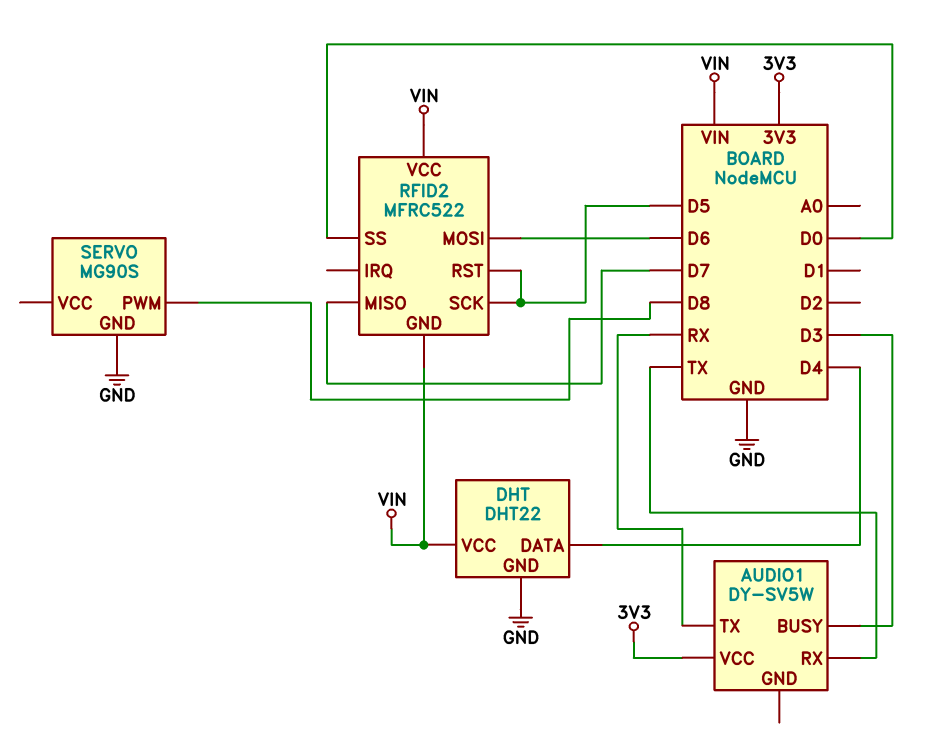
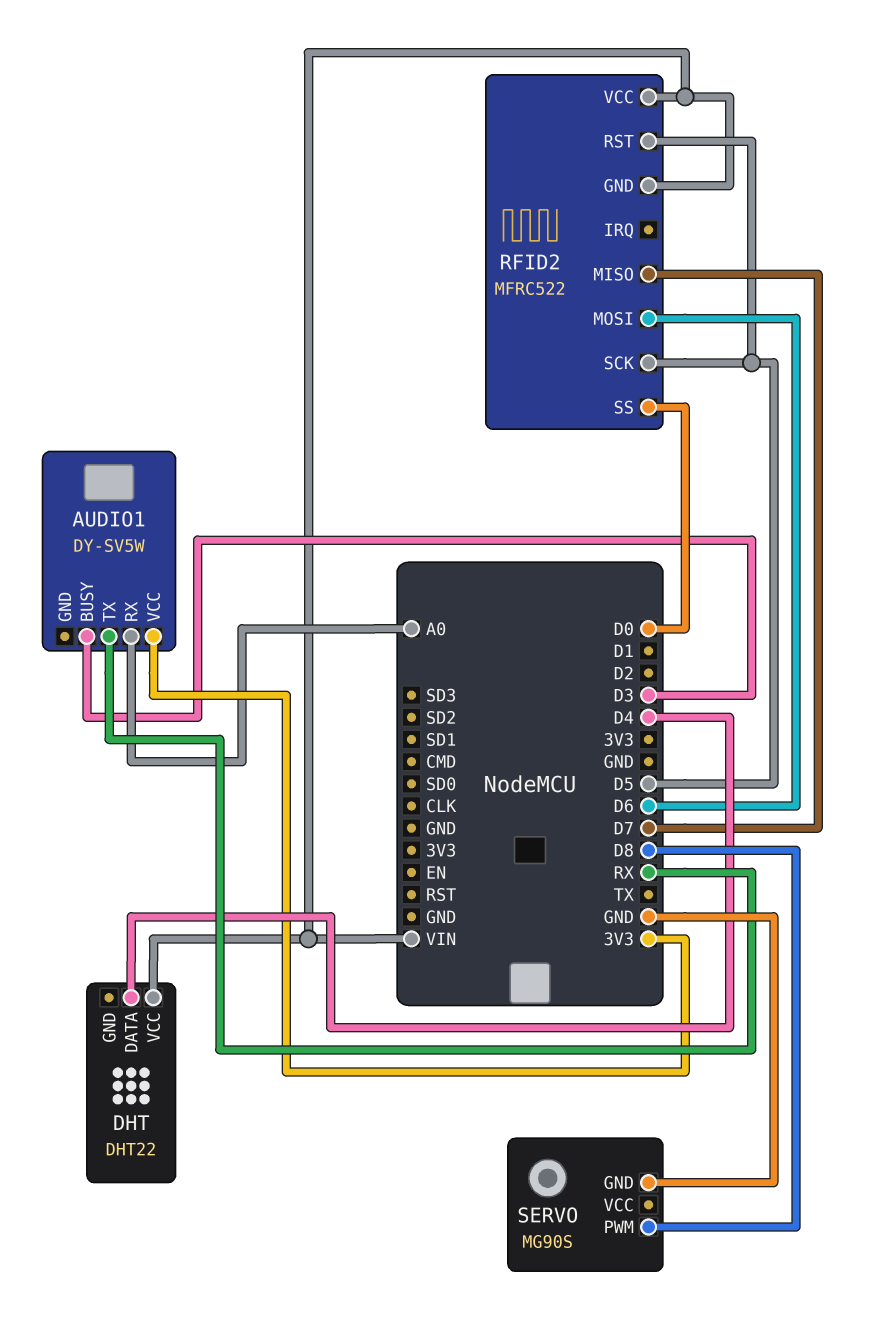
AUDIO1 pin RX: TX -> A0
DHT pin GND: GND -> none

